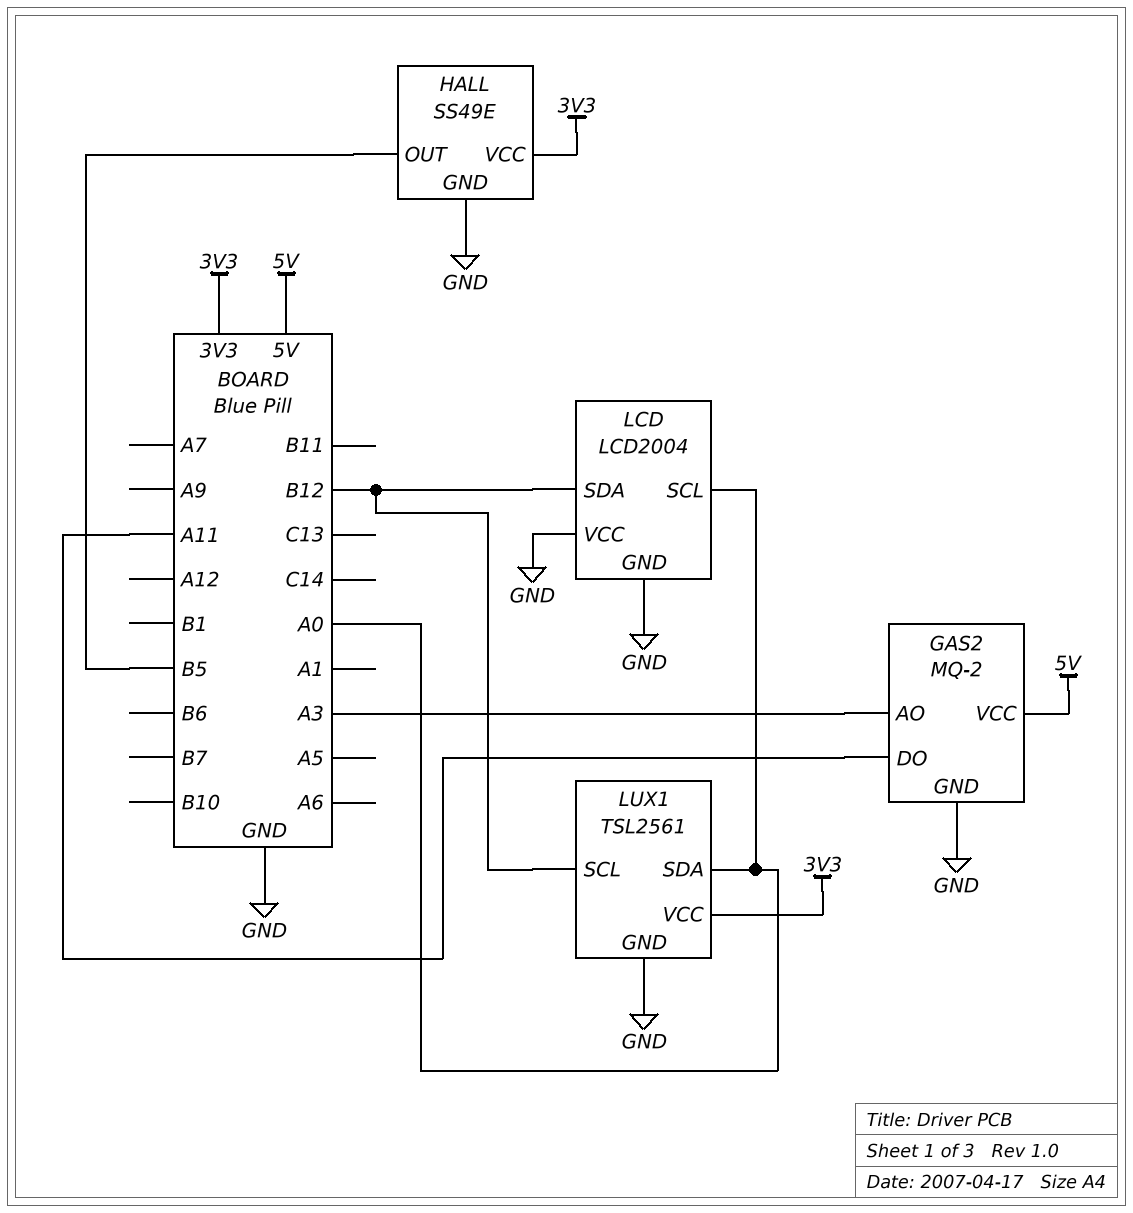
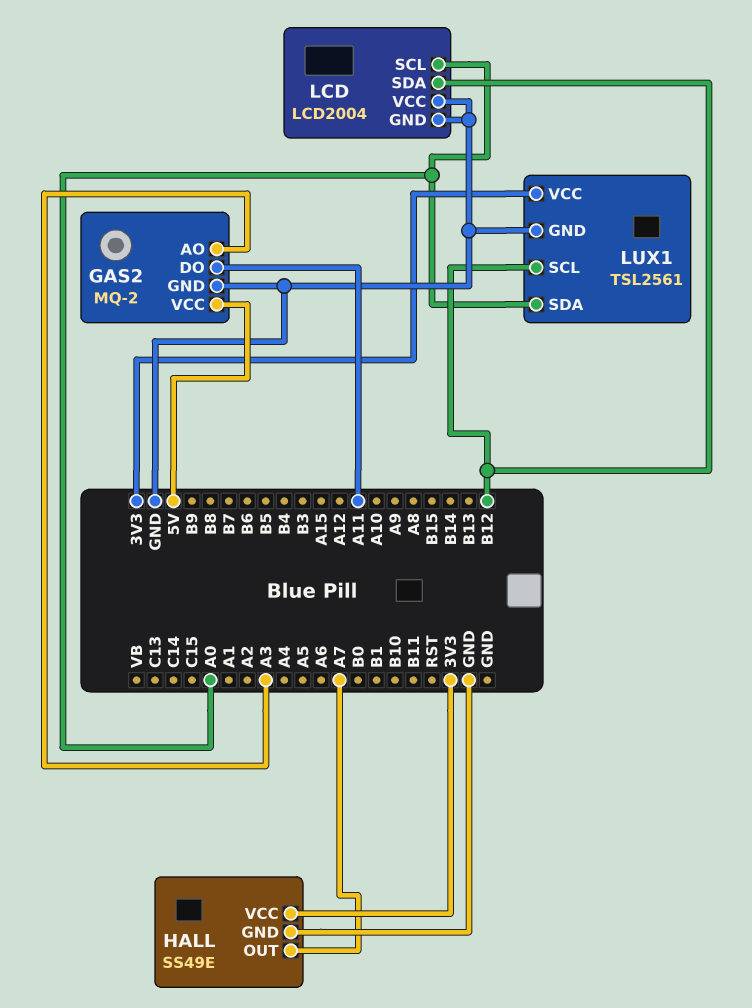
HALL pin OUT: B5 -> A7

